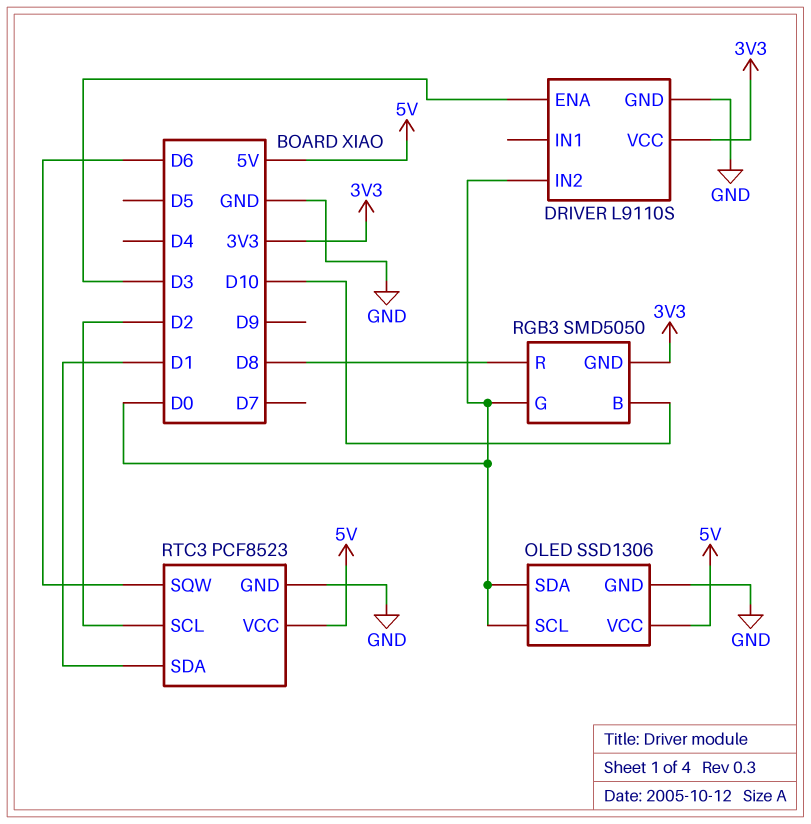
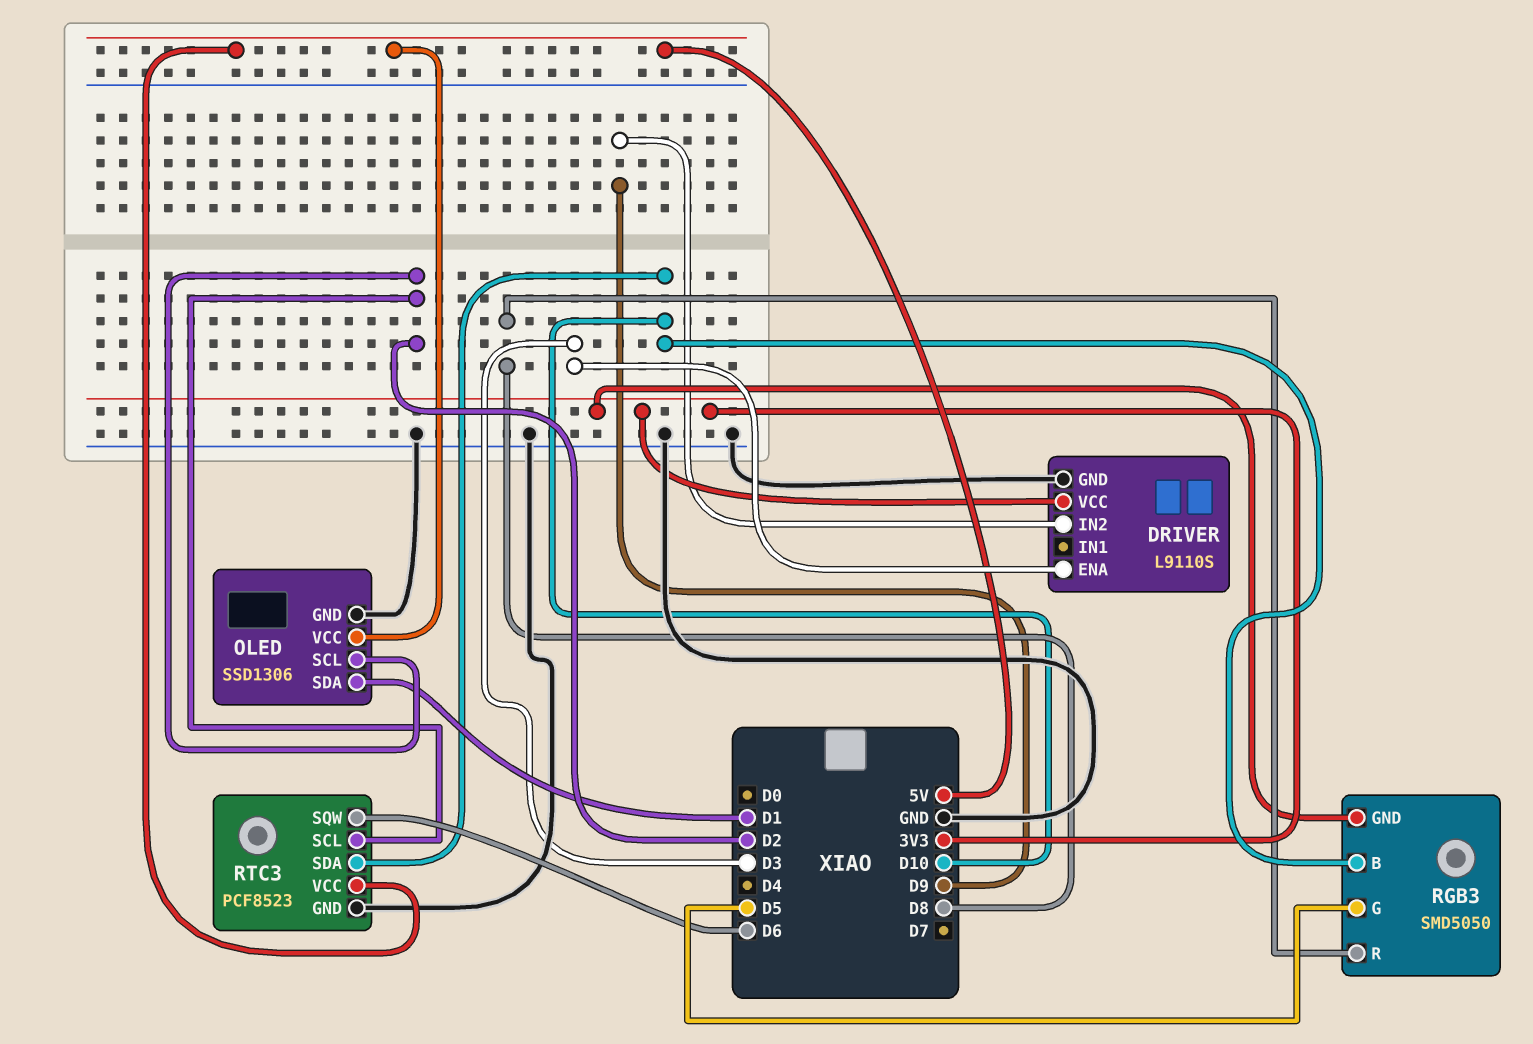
DRIVER pin IN2: D0 -> D9
OLED pin SCL: D0 -> D2
OLED pin SDA: D0 -> D1
RGB3 pin G: D0 -> D5
RTC3 pin SDA: D1 -> D10

